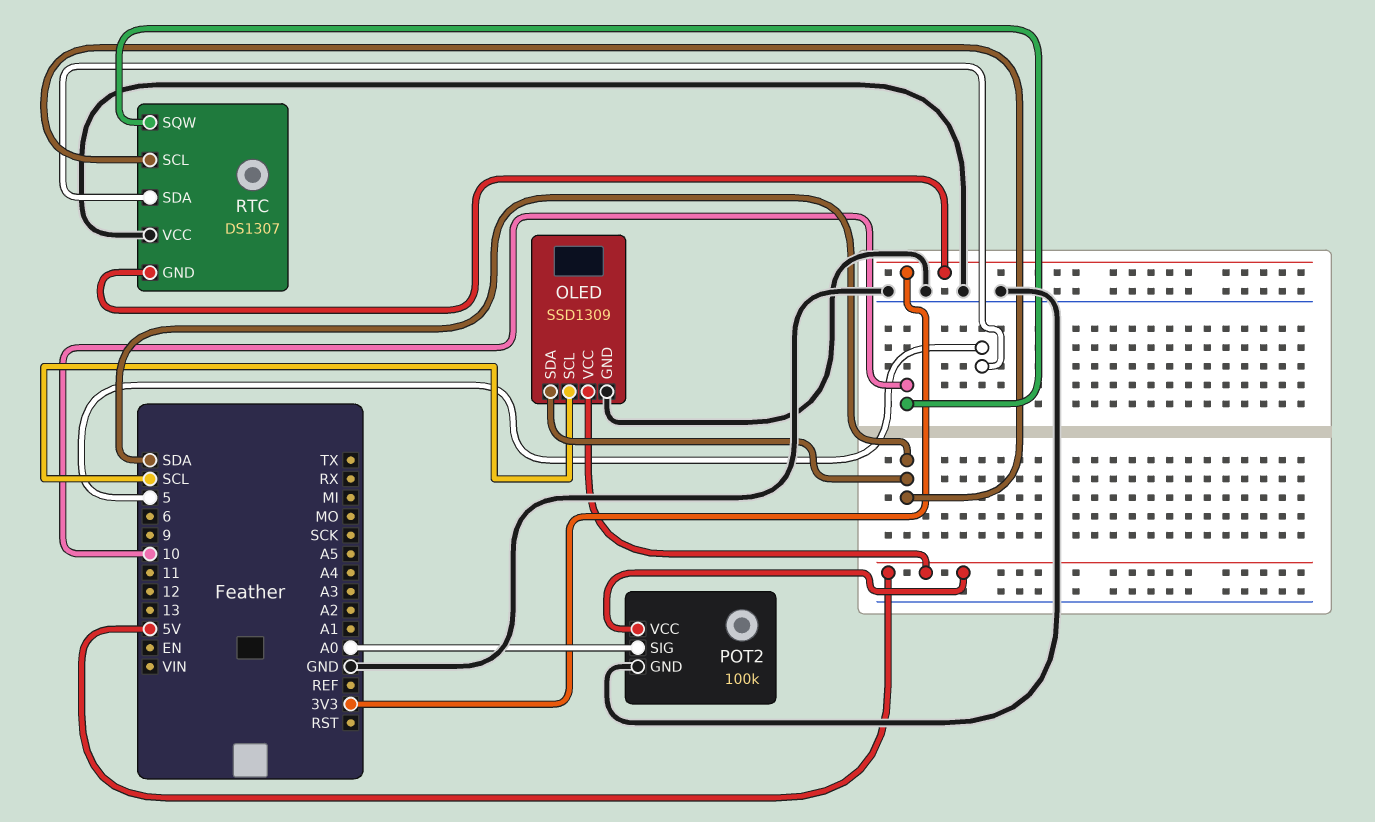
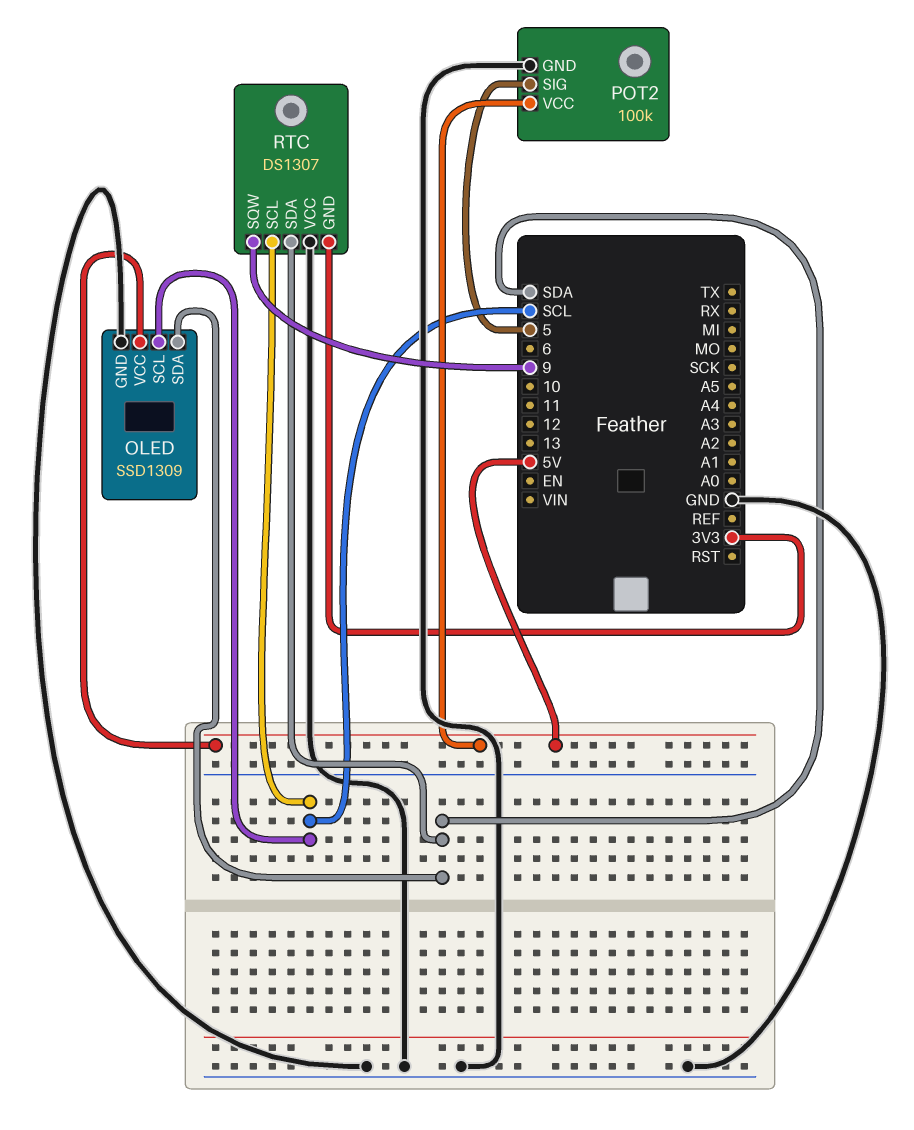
POT2 pin SIG: A0 -> 5
RTC pin SCL: SDA -> SCL
RTC pin SDA: 5 -> SDA
RTC pin SQW: 10 -> 9

